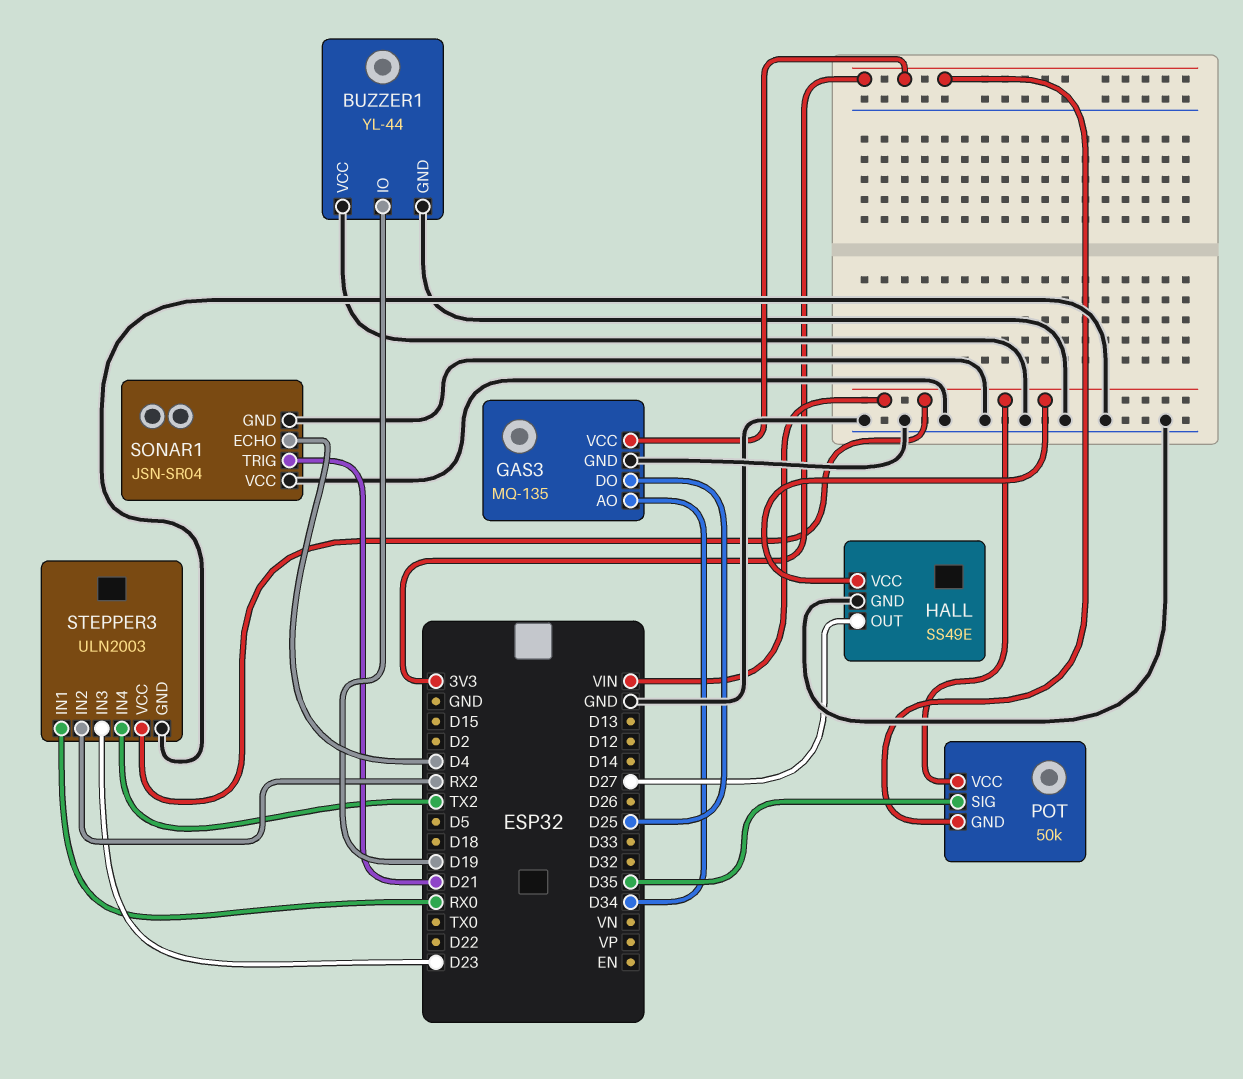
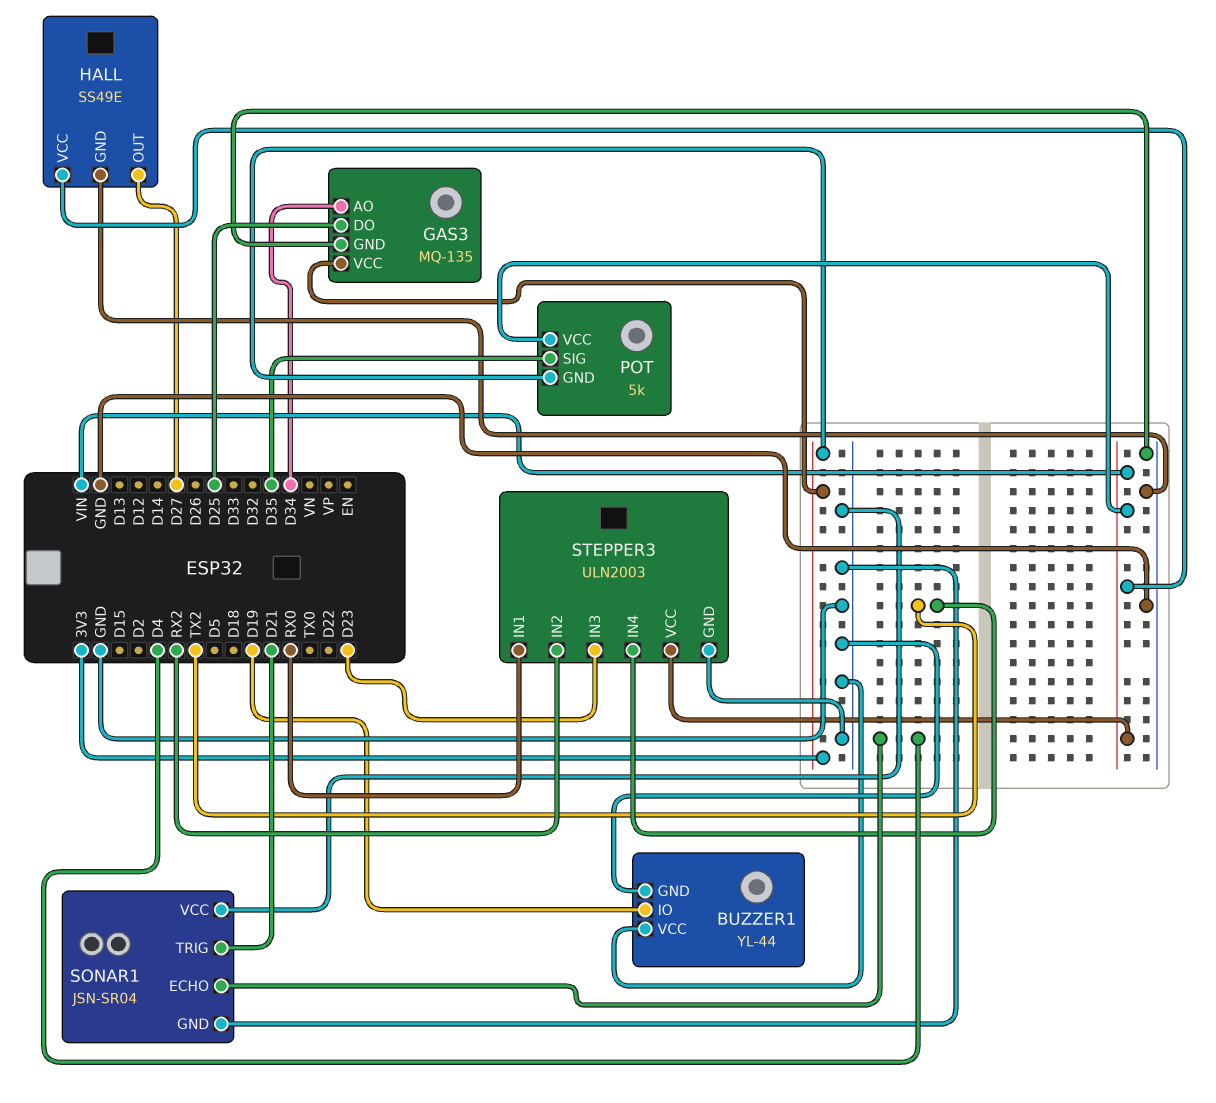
POT: 50k -> 5k

